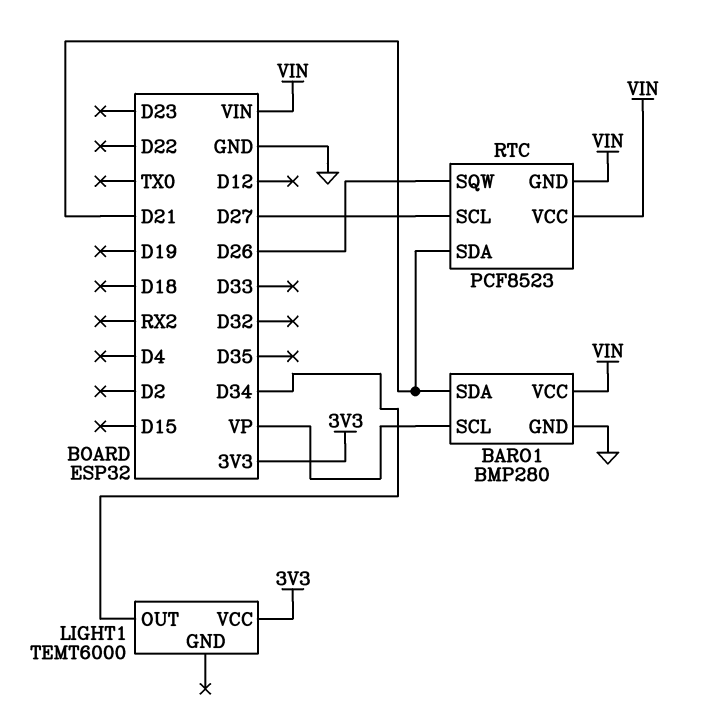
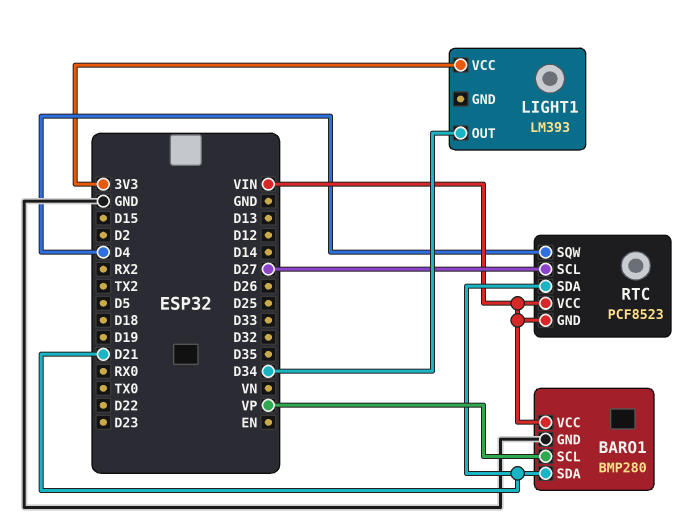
LIGHT1: TEMT6000 -> LM393
RTC pin SQW: D26 -> D4

